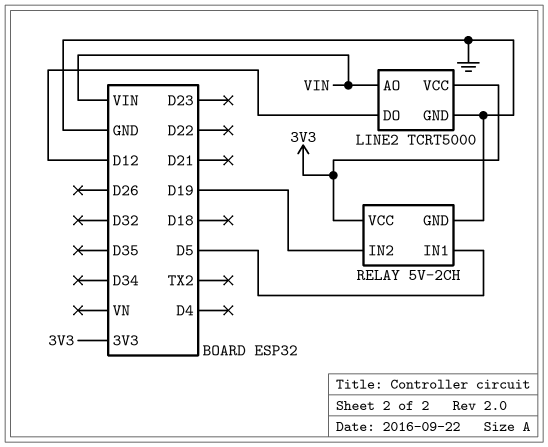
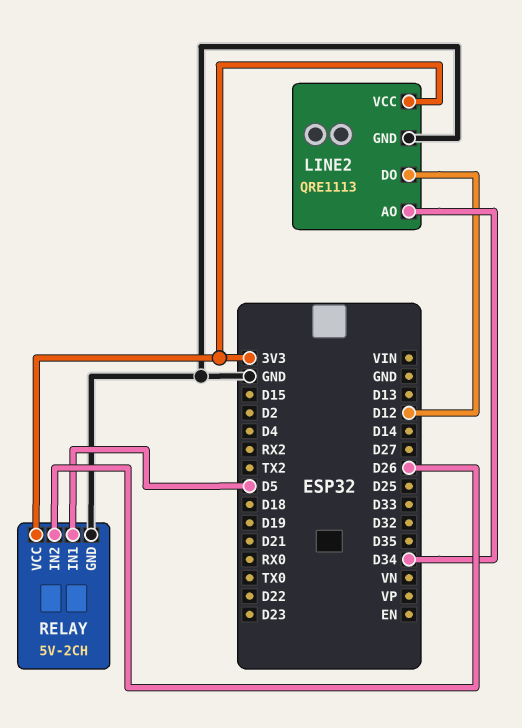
LINE2: TCRT5000 -> QRE1113
LINE2 pin AO: VIN -> D34
RELAY pin IN2: D19 -> D26

